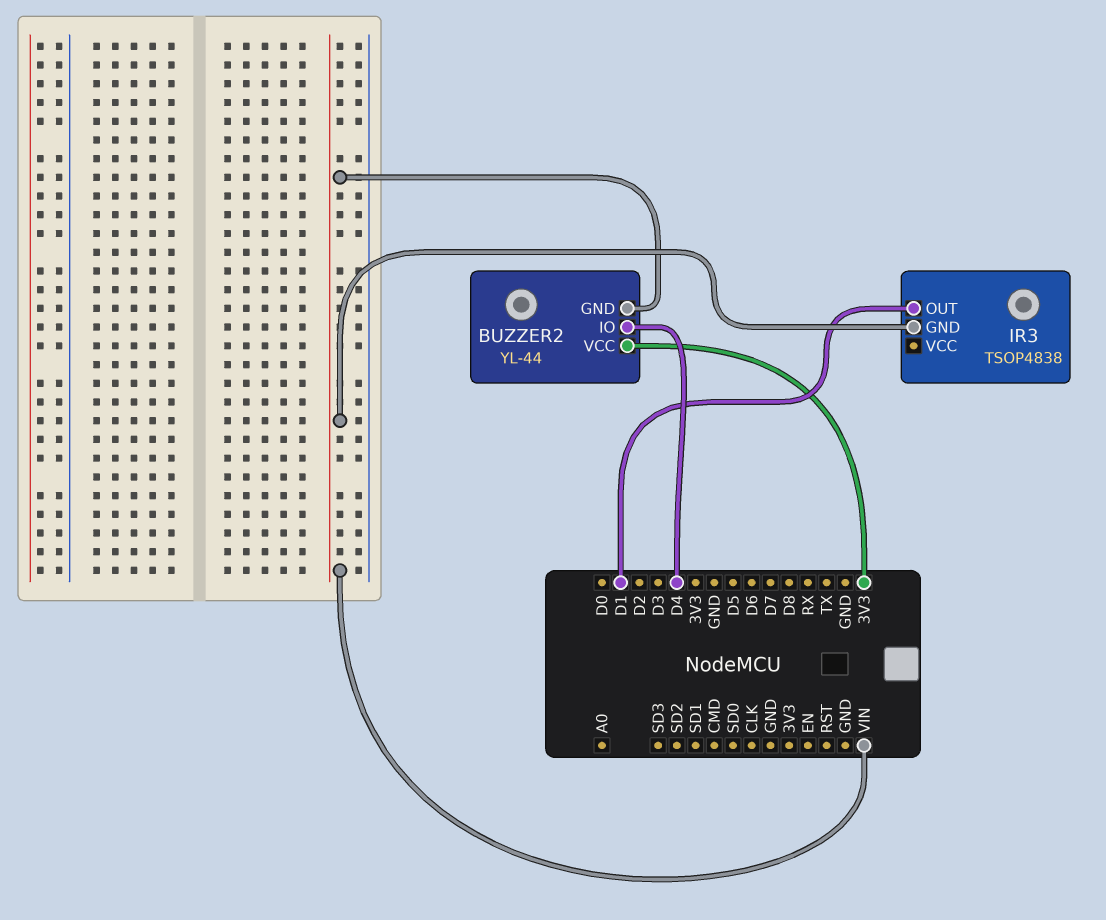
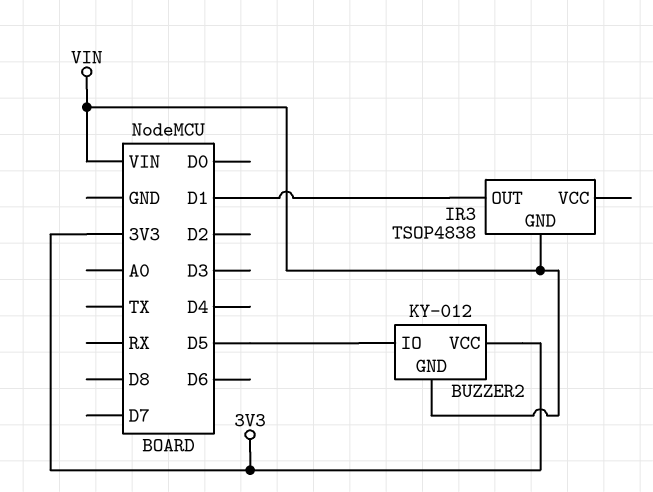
BUZZER2: YL-44 -> KY-012
BUZZER2 pin IO: D4 -> D5

